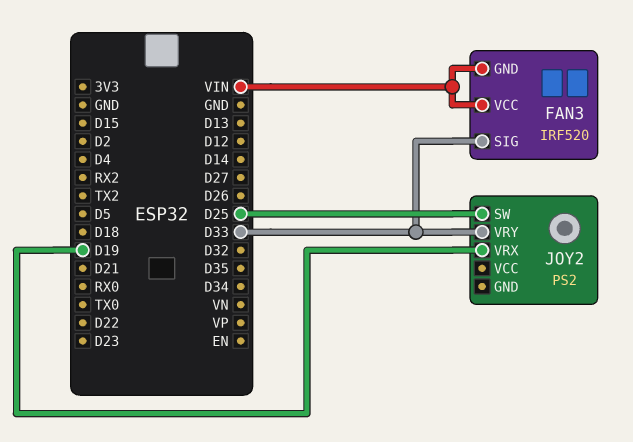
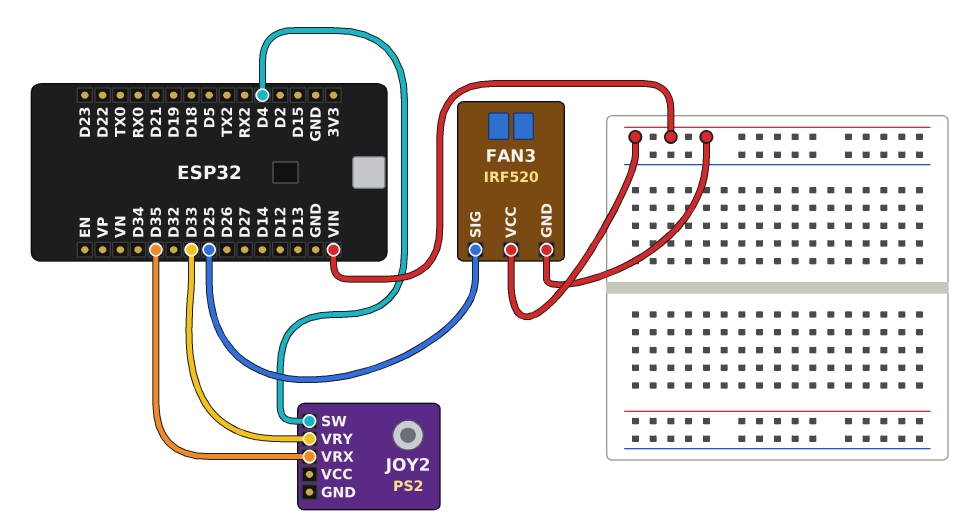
FAN3 pin SIG: D33 -> D25
JOY2 pin SW: D25 -> D4
JOY2 pin VRX: D19 -> D35

